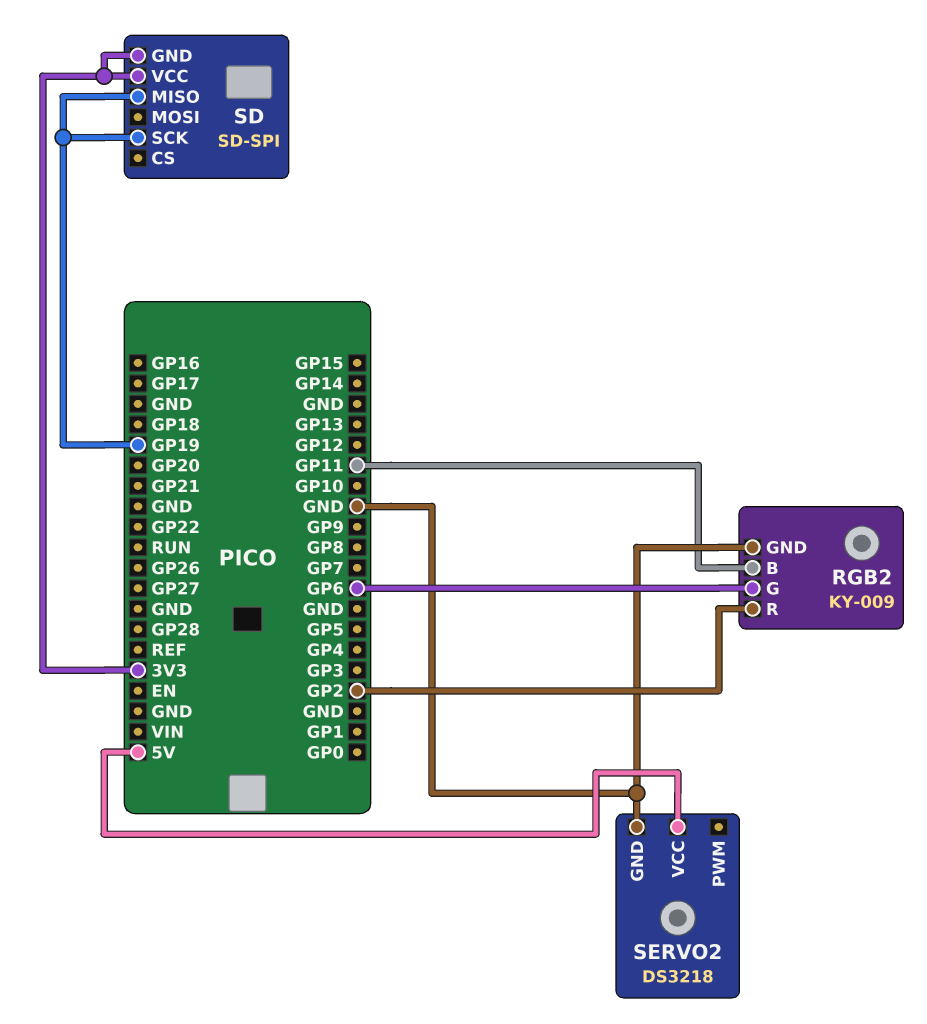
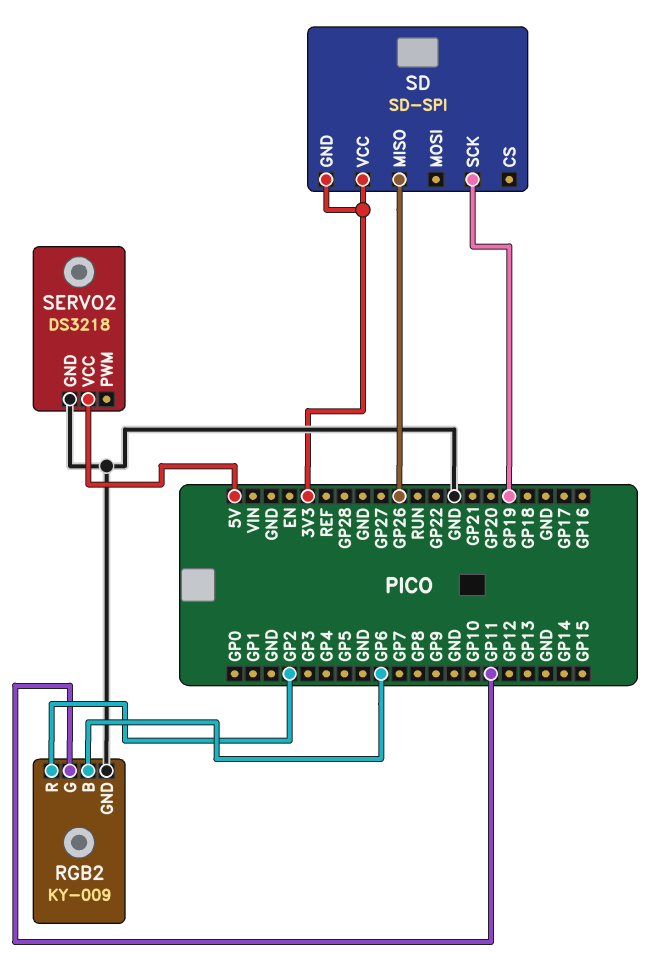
RGB2 pin B: GP11 -> GP6
RGB2 pin G: GP6 -> GP11
SD pin MISO: GP19 -> GP26

